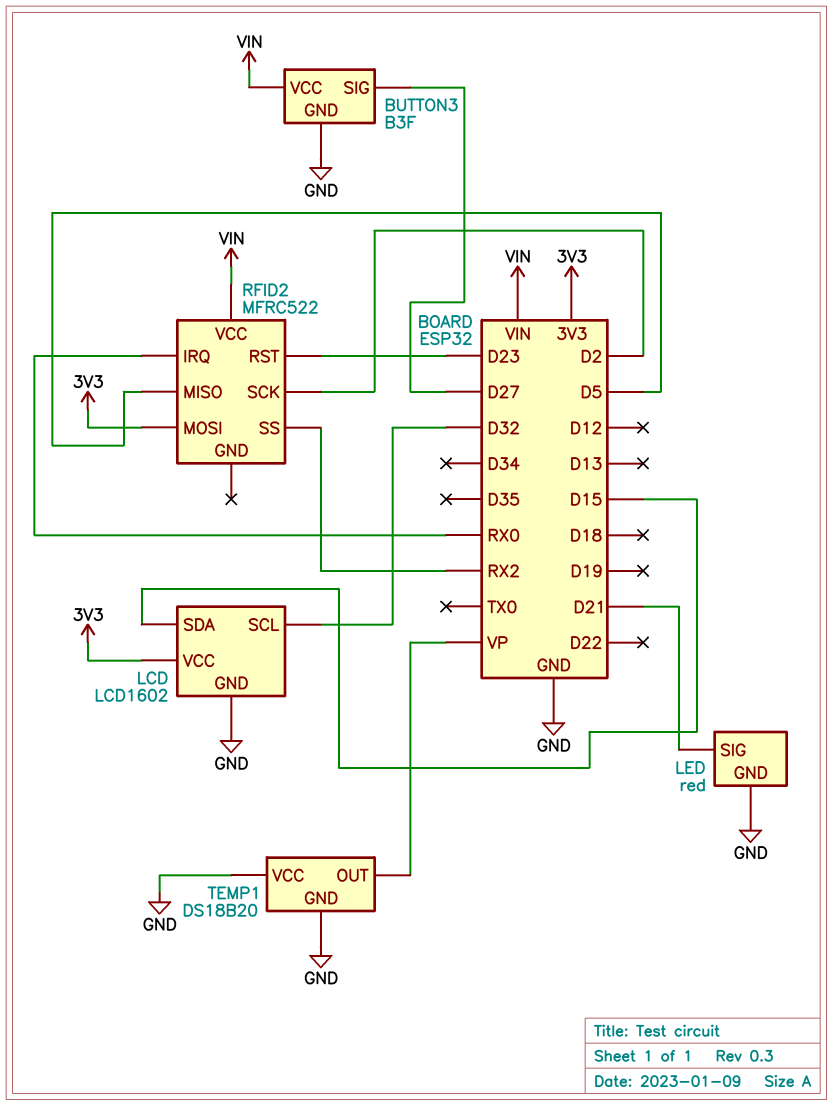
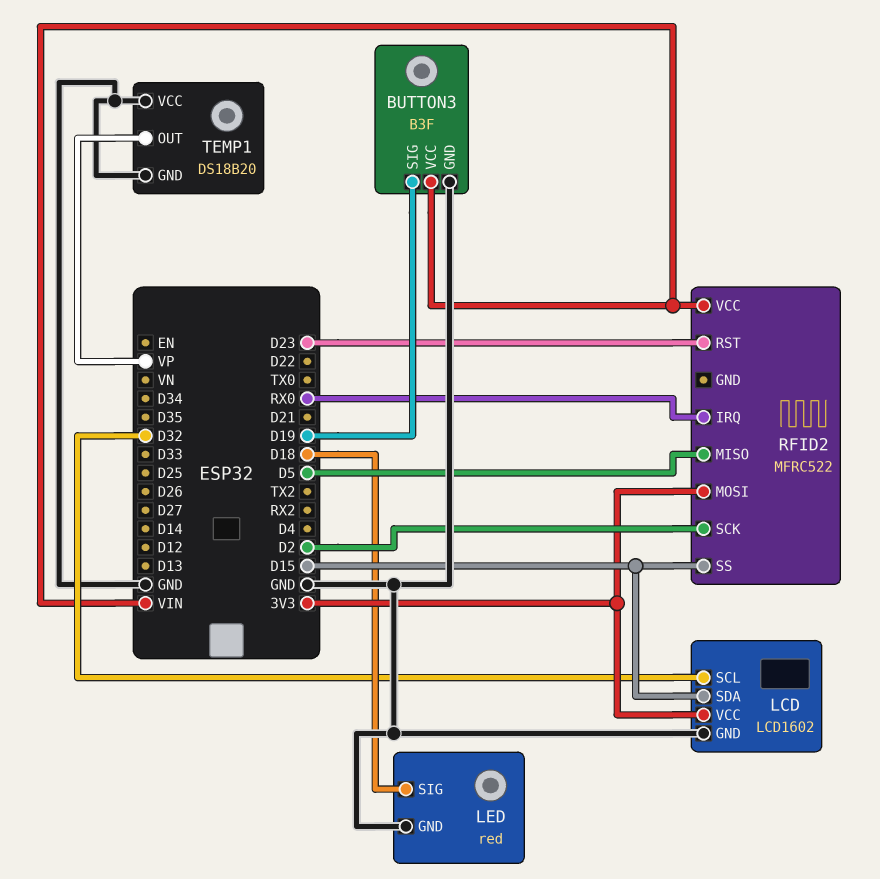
BUTTON3 pin SIG: D27 -> D19
LED pin SIG: D21 -> D18
RFID2 pin SS: RX2 -> D15

